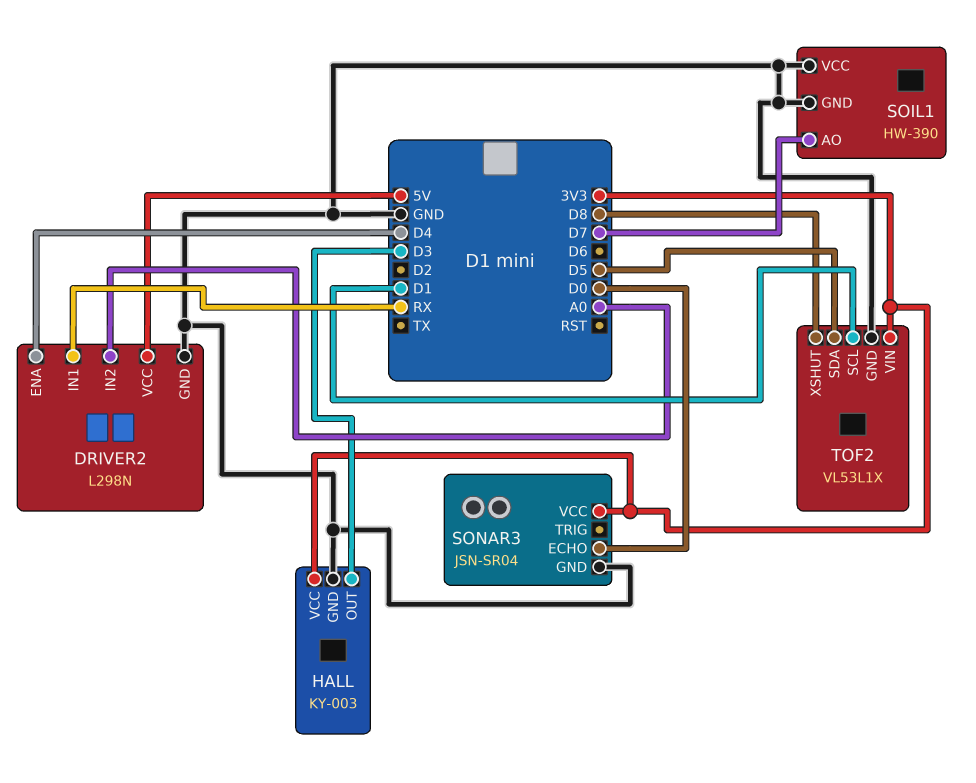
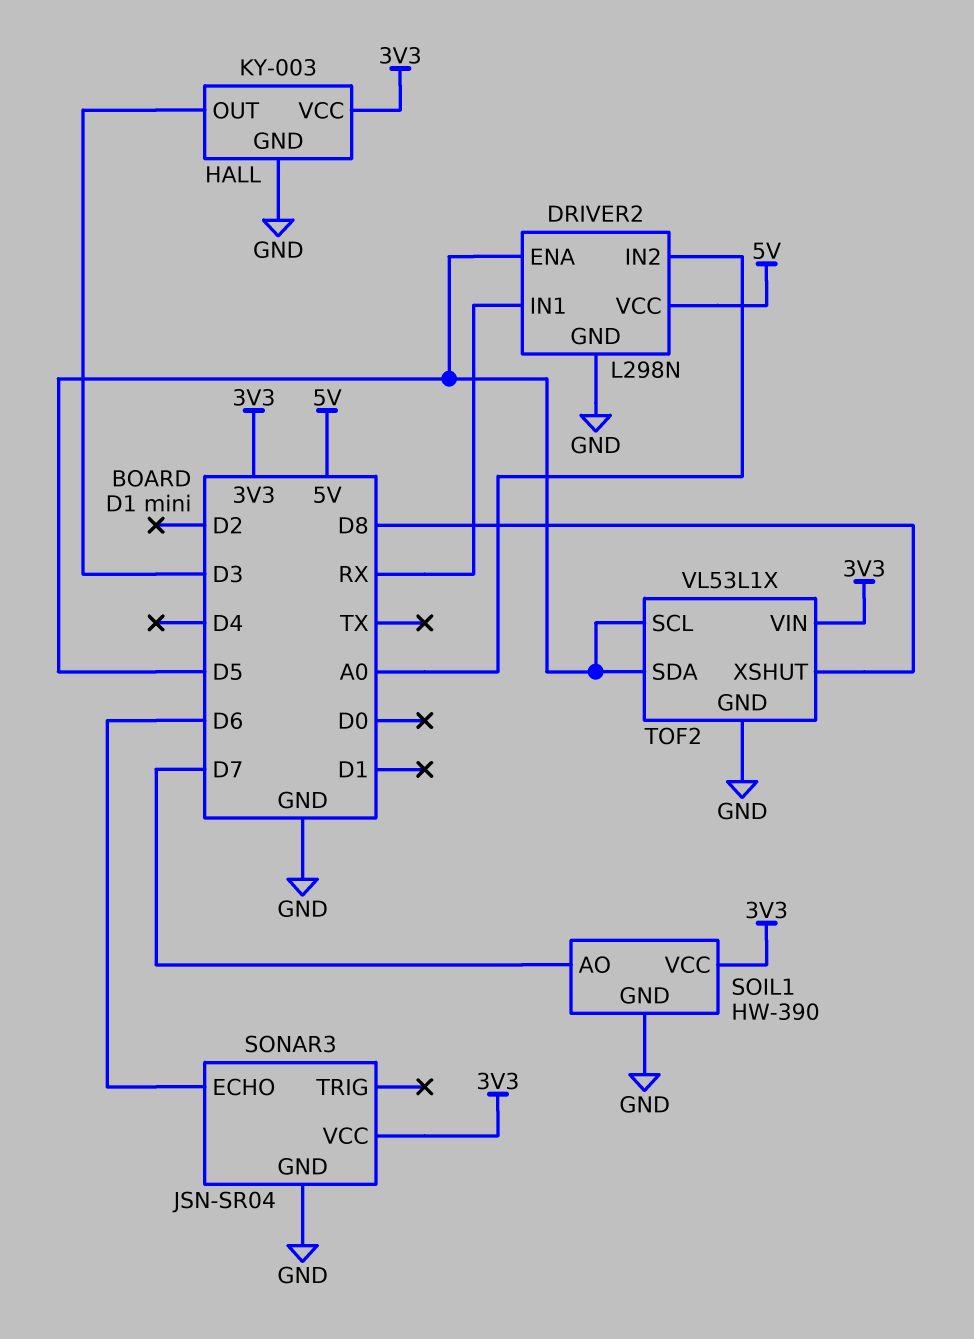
DRIVER2 pin ENA: D4 -> D5
SOIL1 pin VCC: GND -> 3V3
SONAR3 pin ECHO: D0 -> D6
TOF2 pin SCL: D1 -> D5

